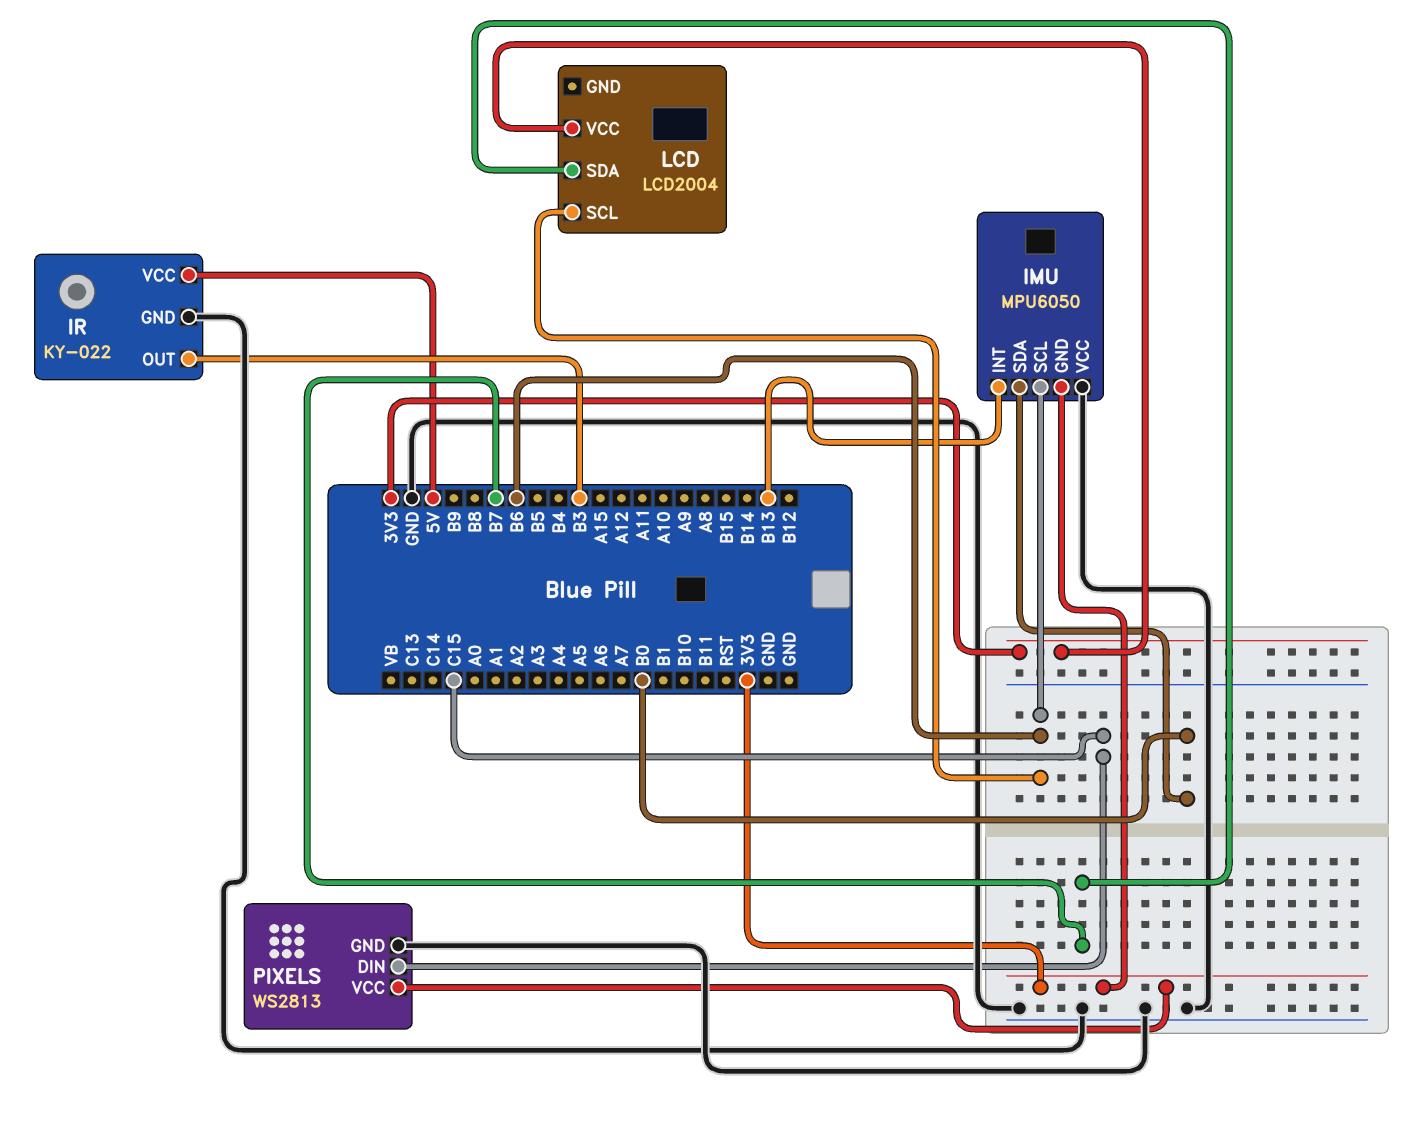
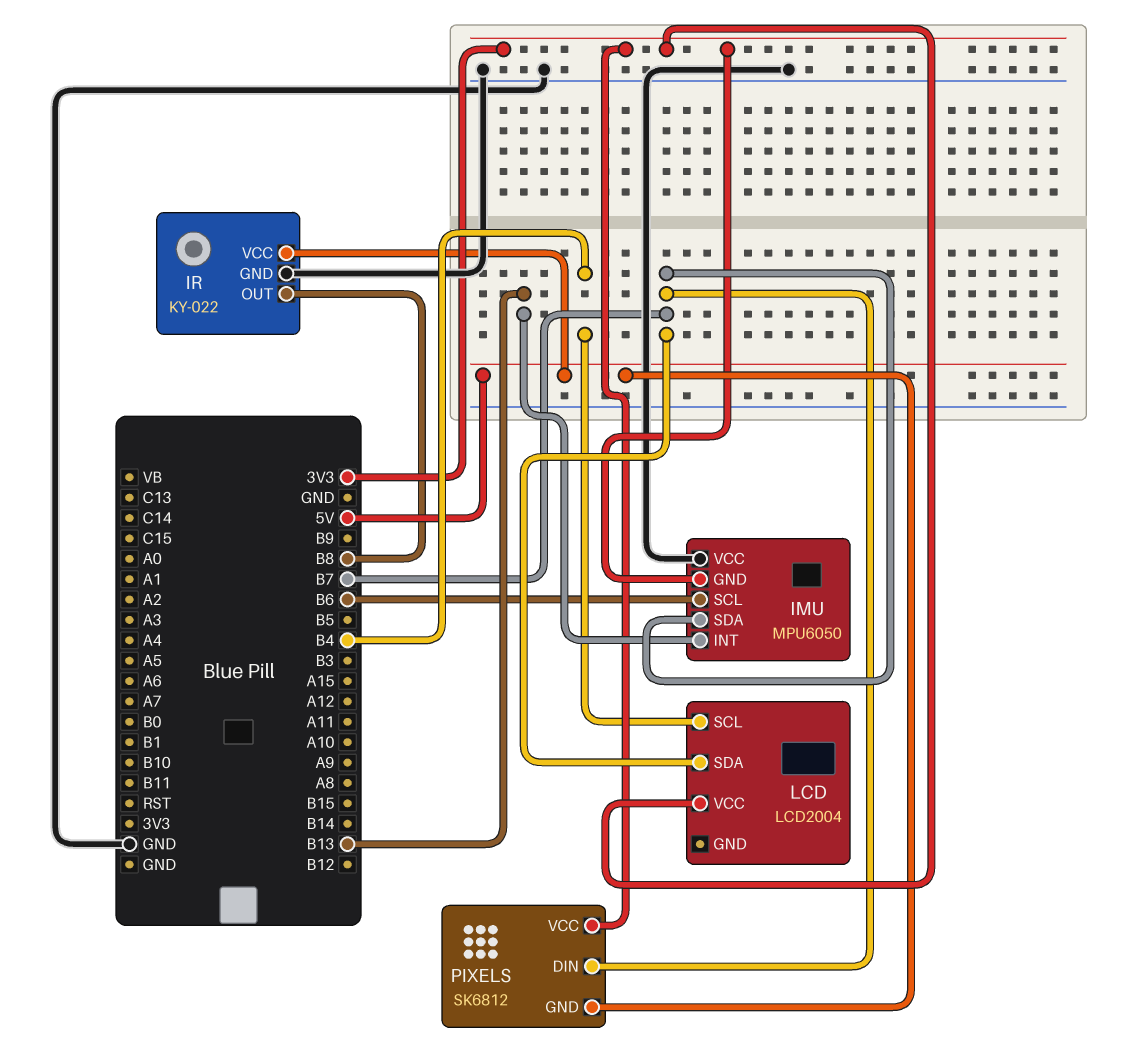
IMU pin SDA: B0 -> B7
IR pin OUT: B3 -> B8
LCD pin SCL: B6 -> B4
PIXELS: WS2813 -> SK6812
PIXELS pin DIN: C15 -> B7
PIXELS pin GND: GND -> 5V

